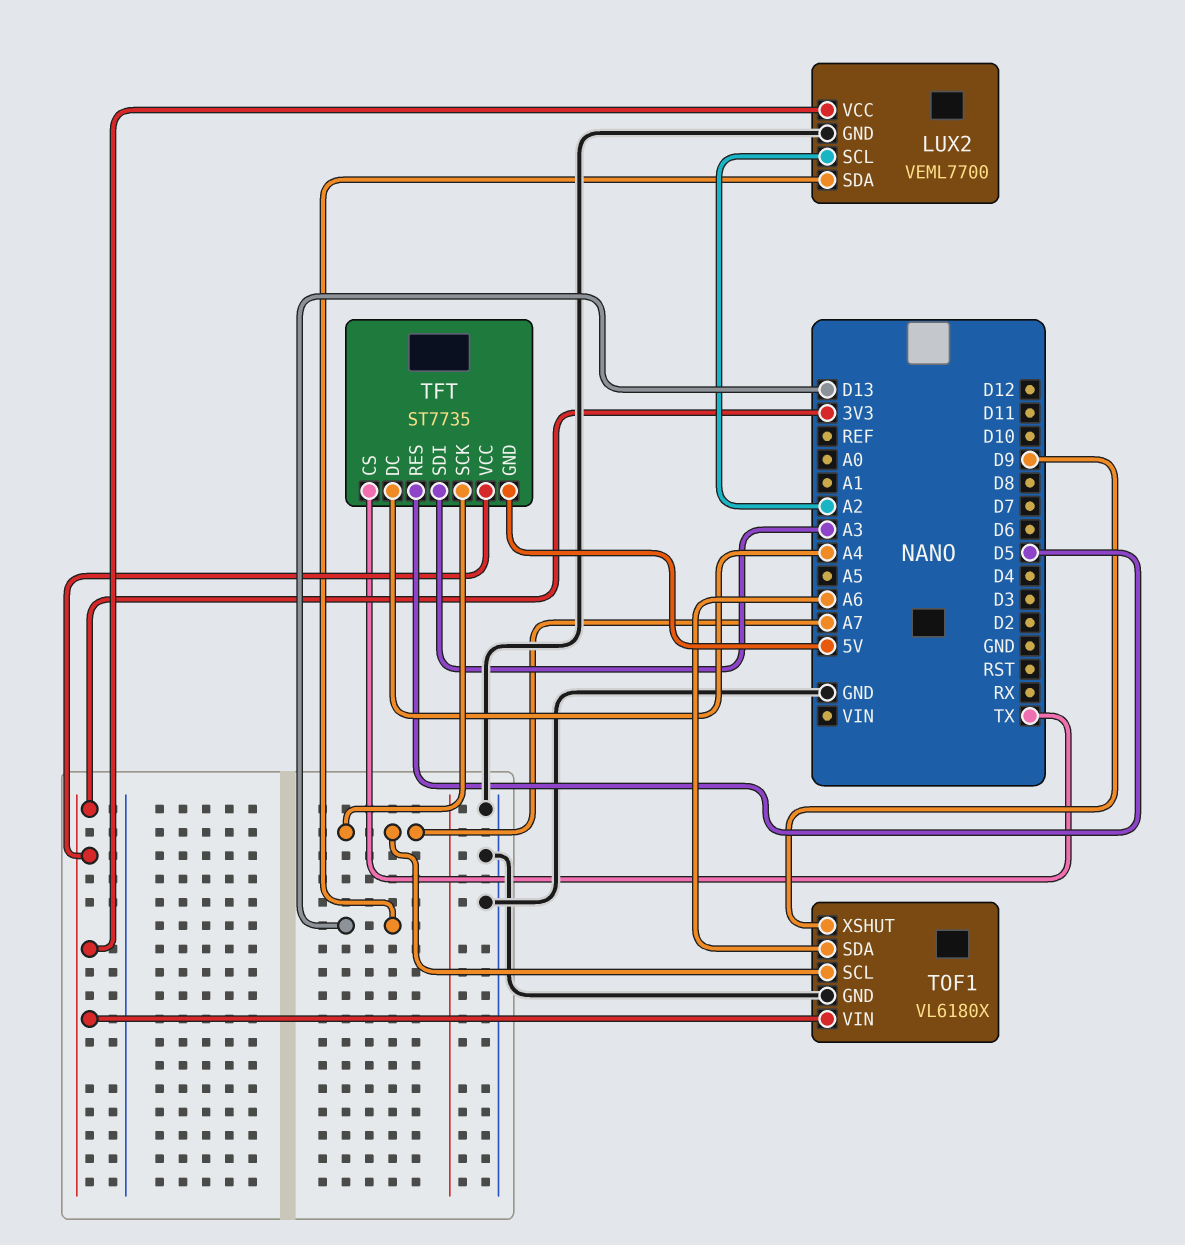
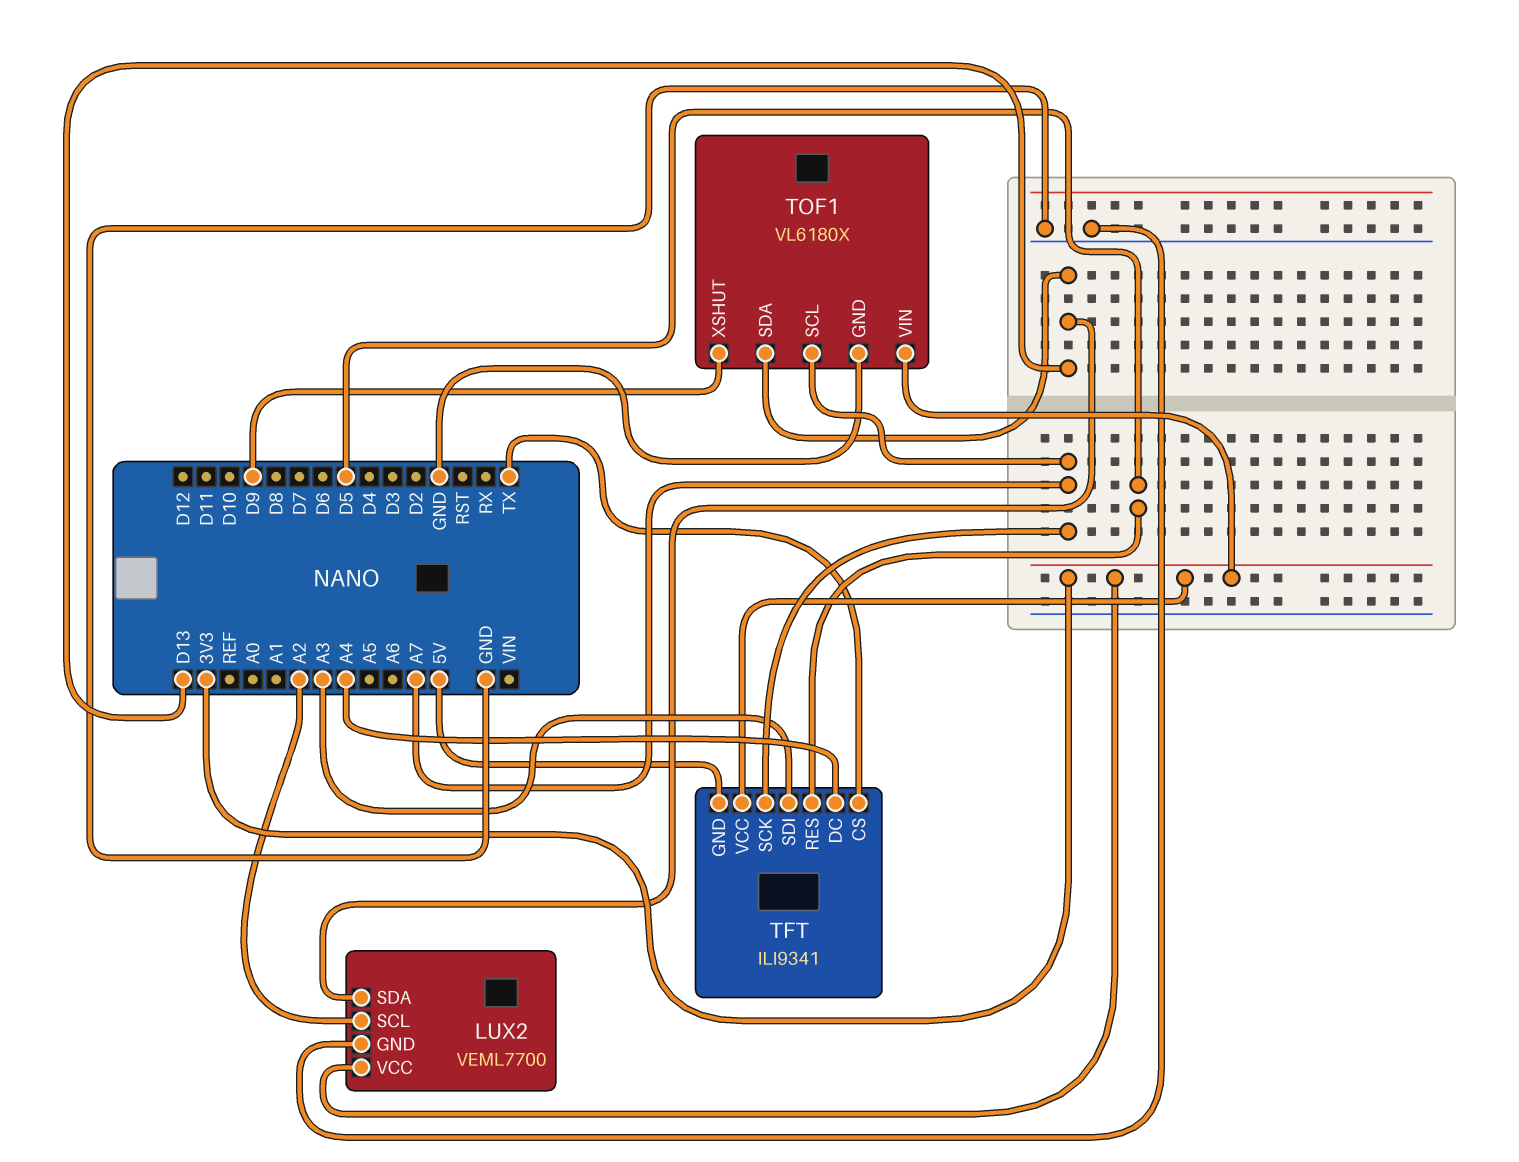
TFT: ST7735 -> ILI9341
TOF1 pin SDA: A6 -> D13

